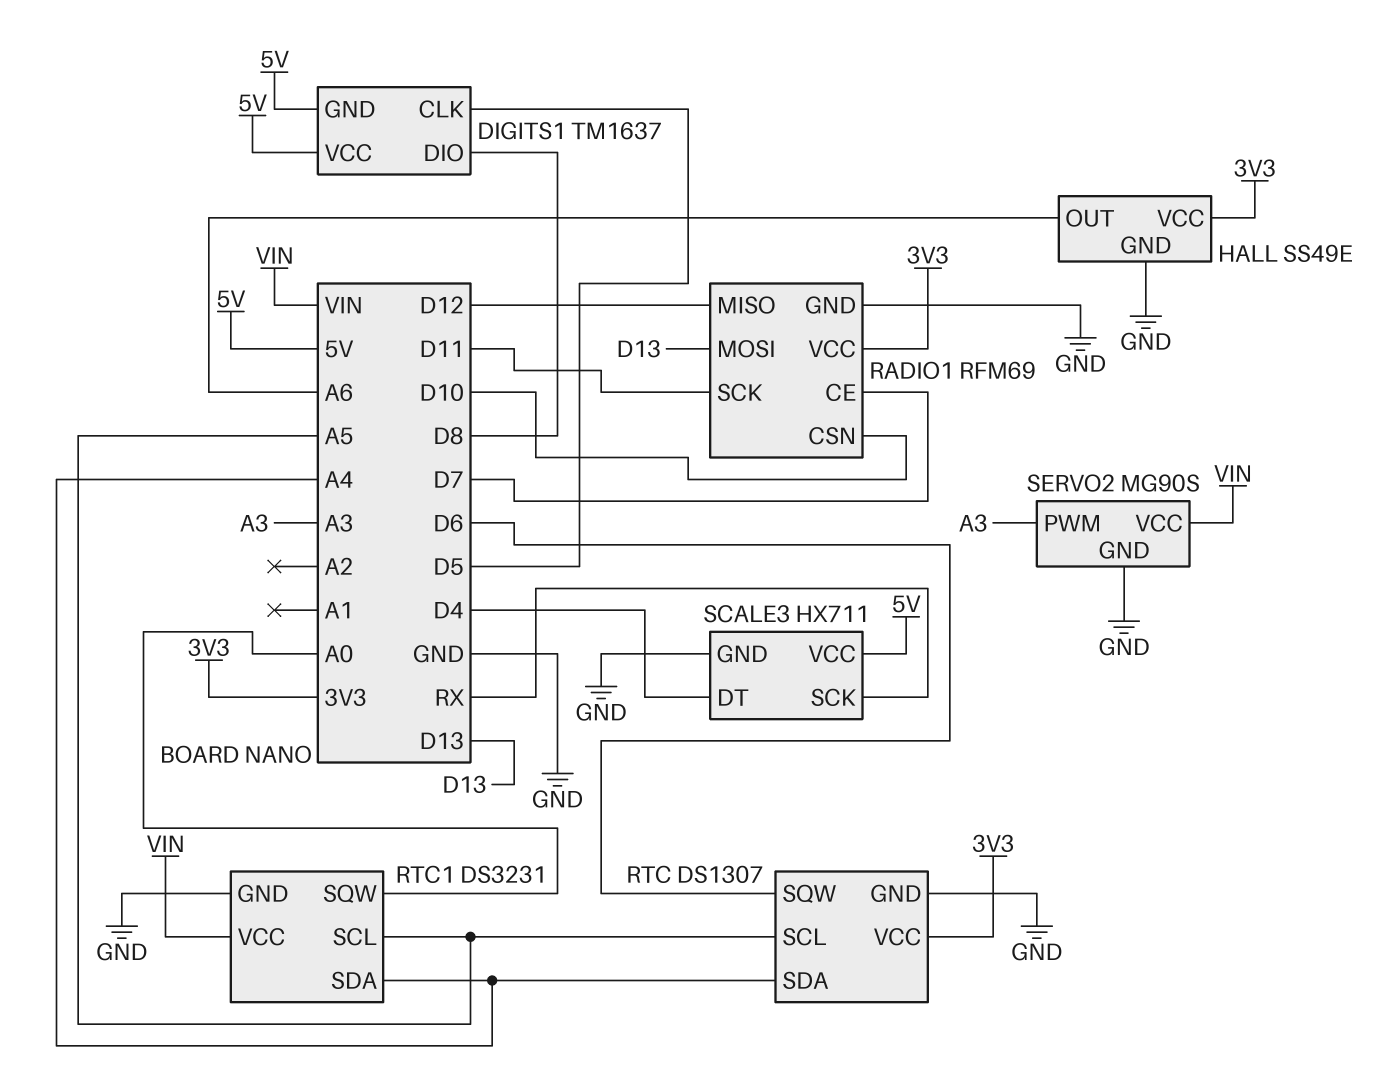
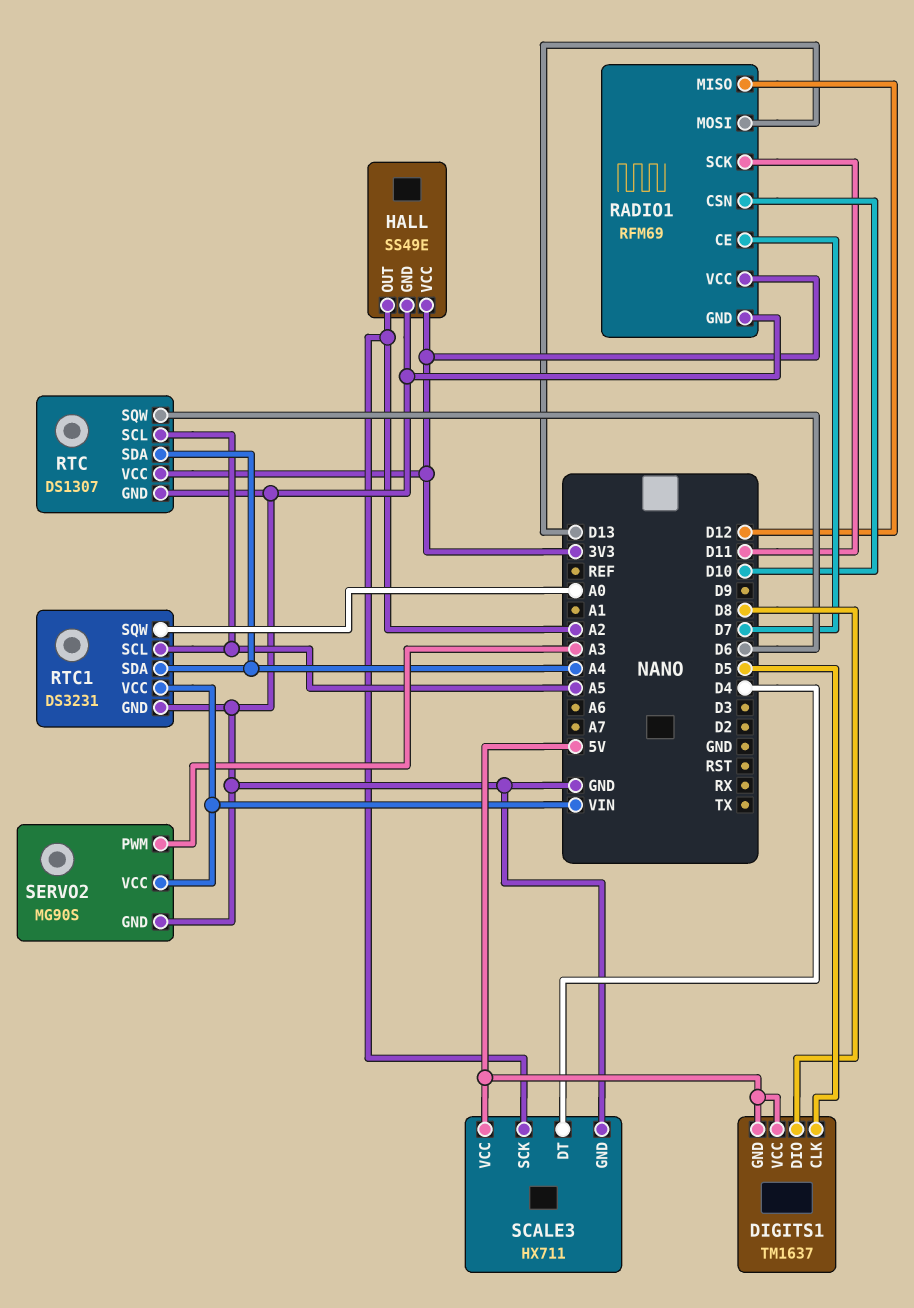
HALL pin OUT: A6 -> A2
SCALE3 pin SCK: RX -> A2

